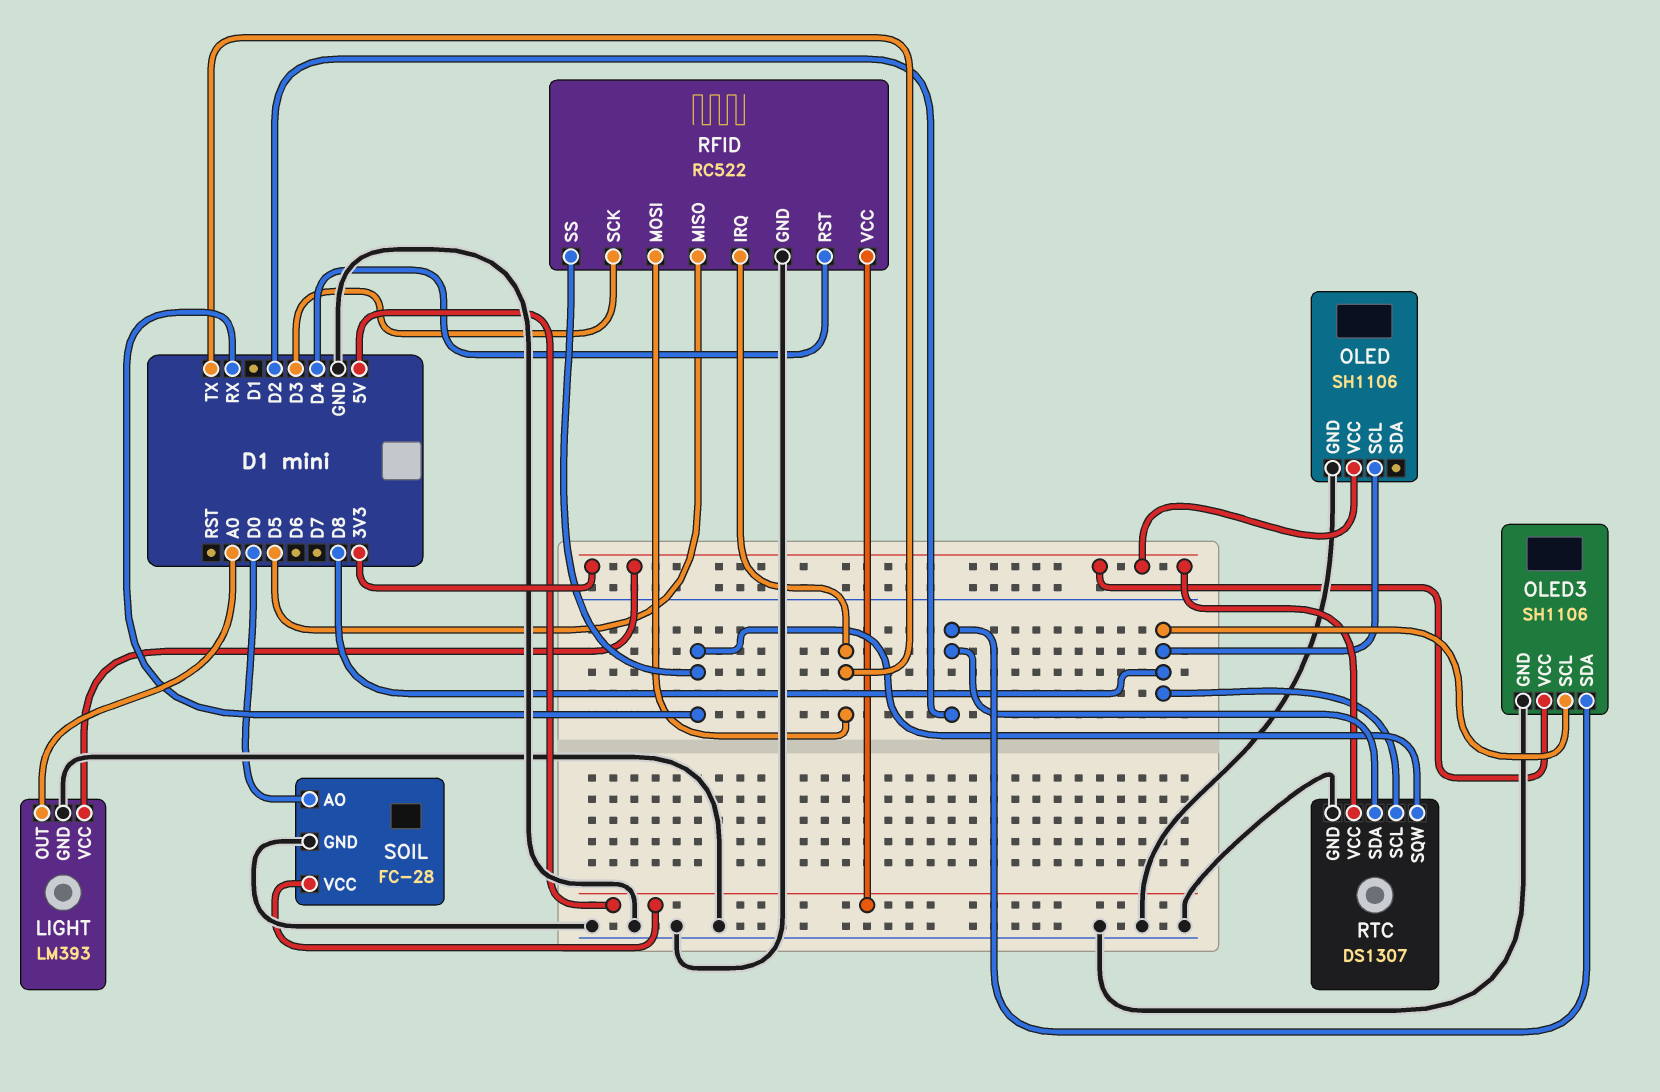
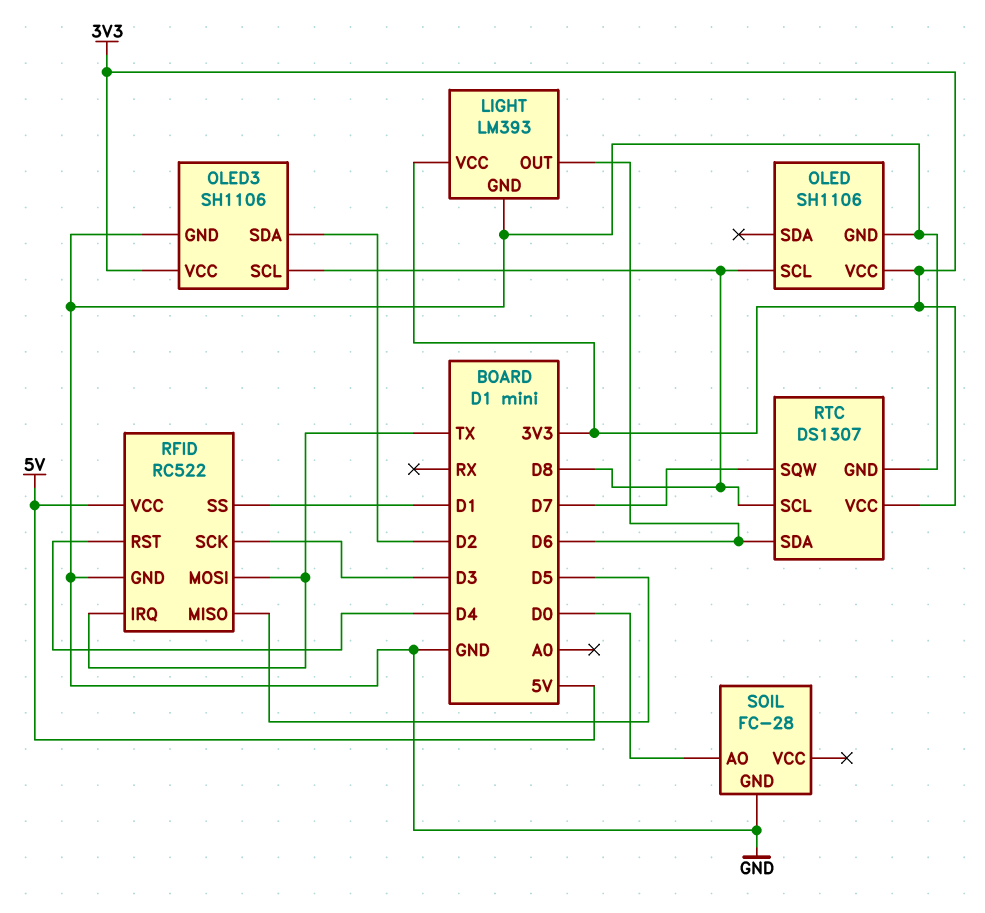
LIGHT pin OUT: A0 -> D6
RFID pin SS: RX -> D1
RTC pin SDA: D2 -> D6
RTC pin SQW: RX -> D7
SOIL pin VCC: 5V -> none

